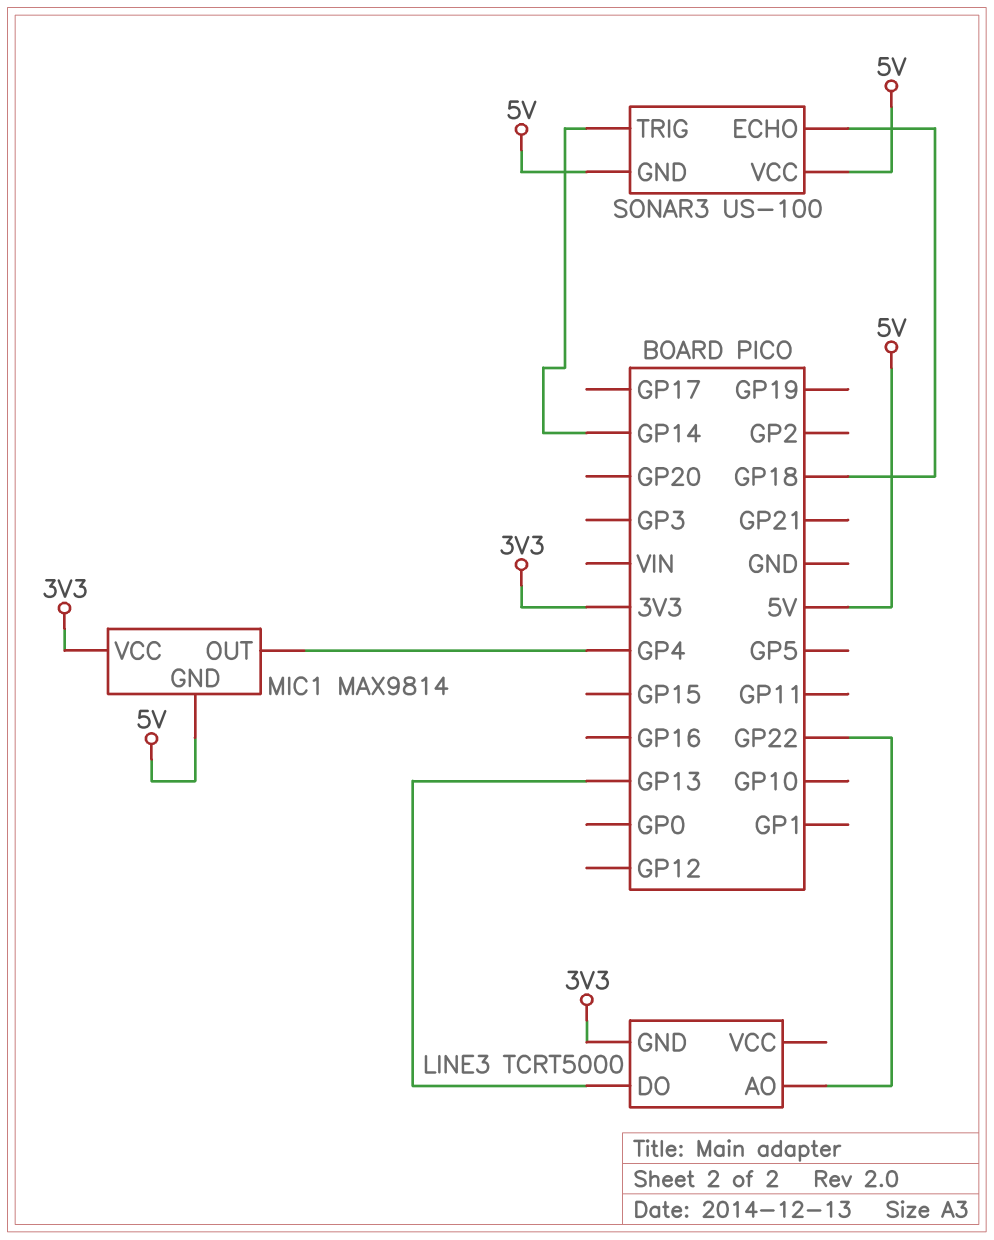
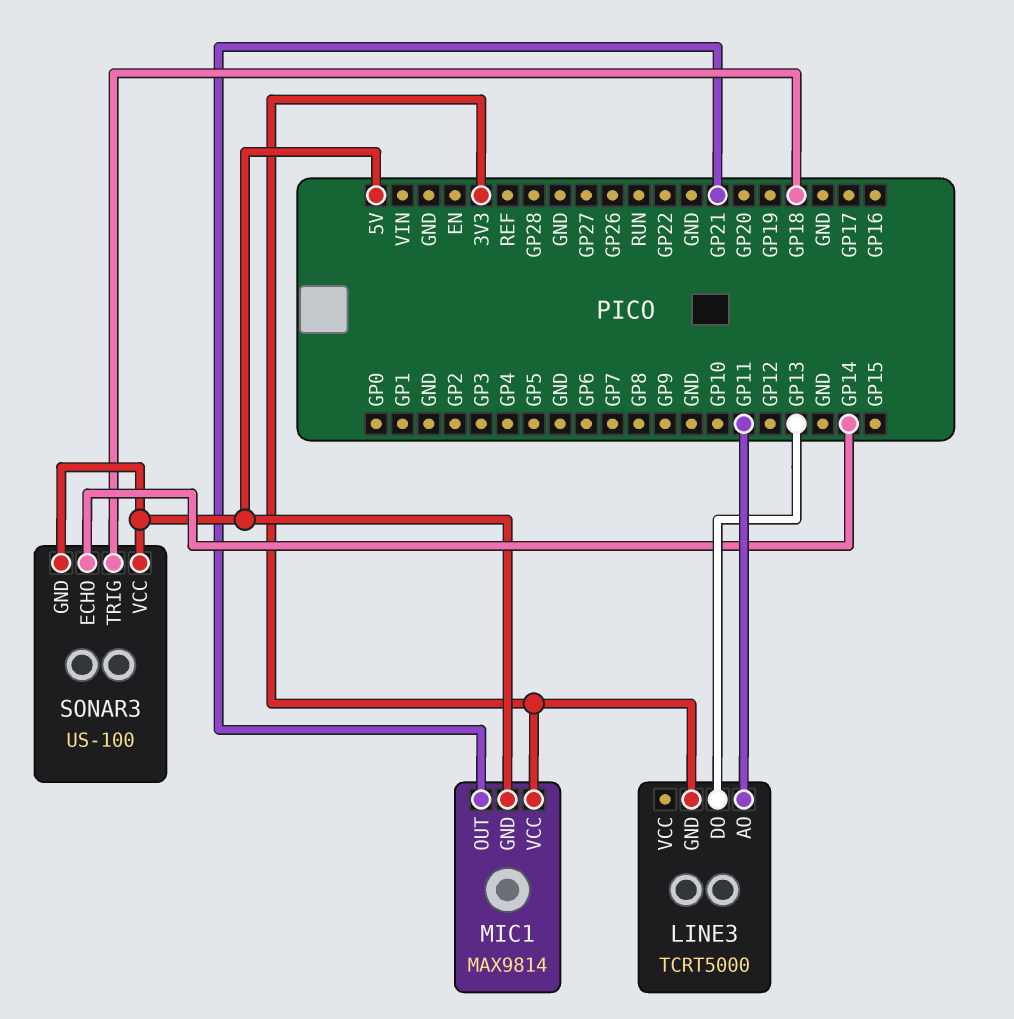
LINE3 pin AO: GP22 -> GP11
MIC1 pin OUT: GP4 -> GP21
SONAR3 pin ECHO: GP18 -> GP14
SONAR3 pin TRIG: GP14 -> GP18

